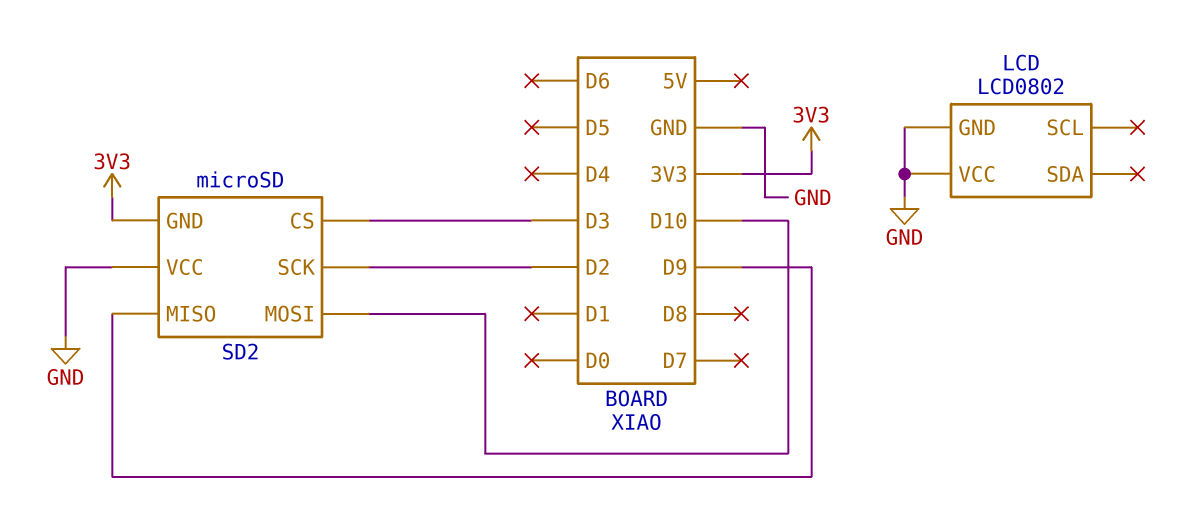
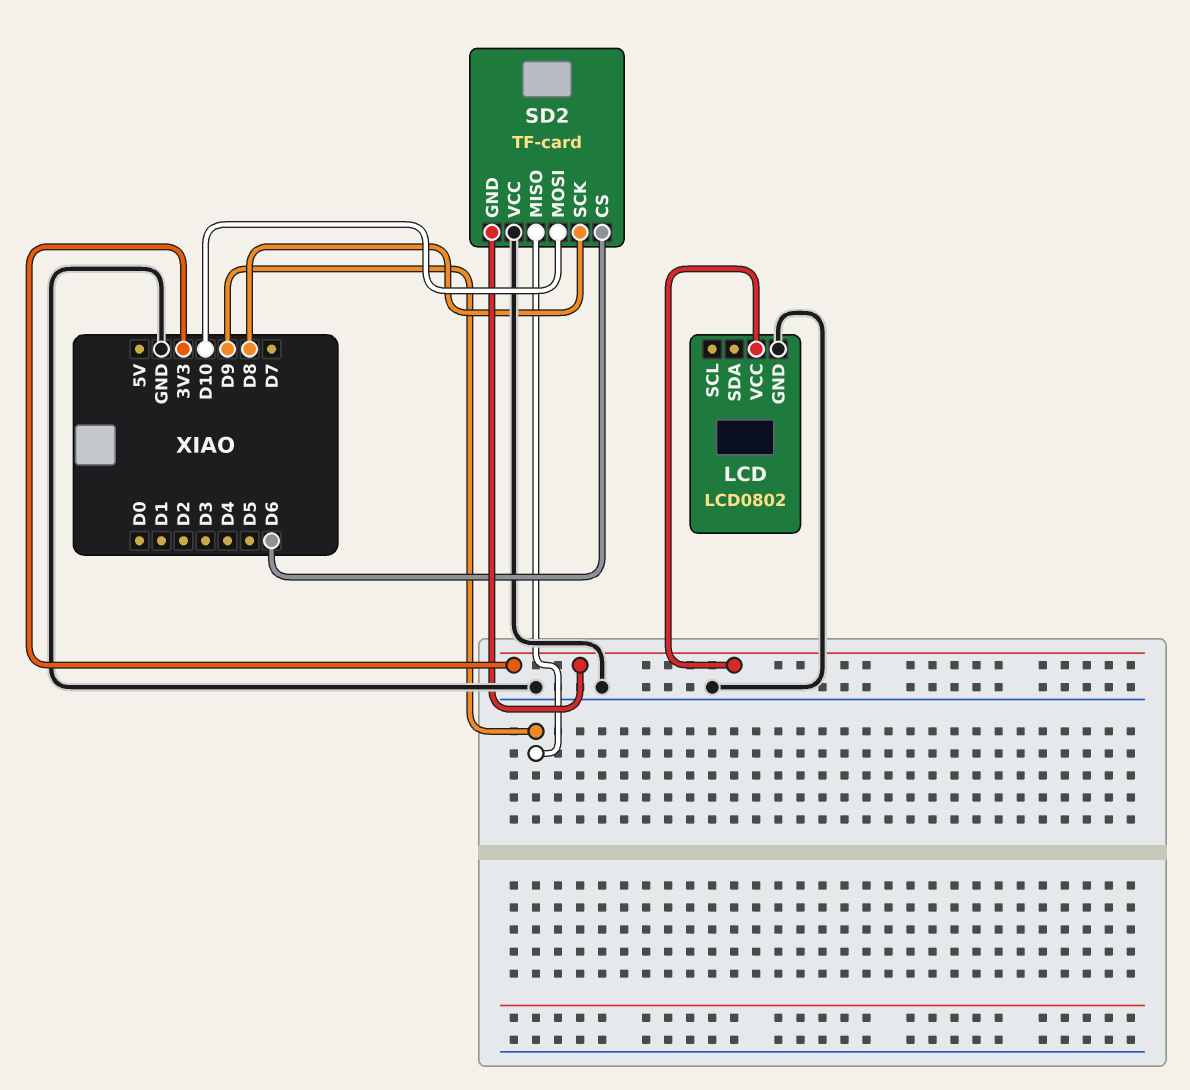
LCD pin VCC: GND -> 3V3
SD2: microSD -> TF-card
SD2 pin CS: D3 -> D6
SD2 pin SCK: D2 -> D8

